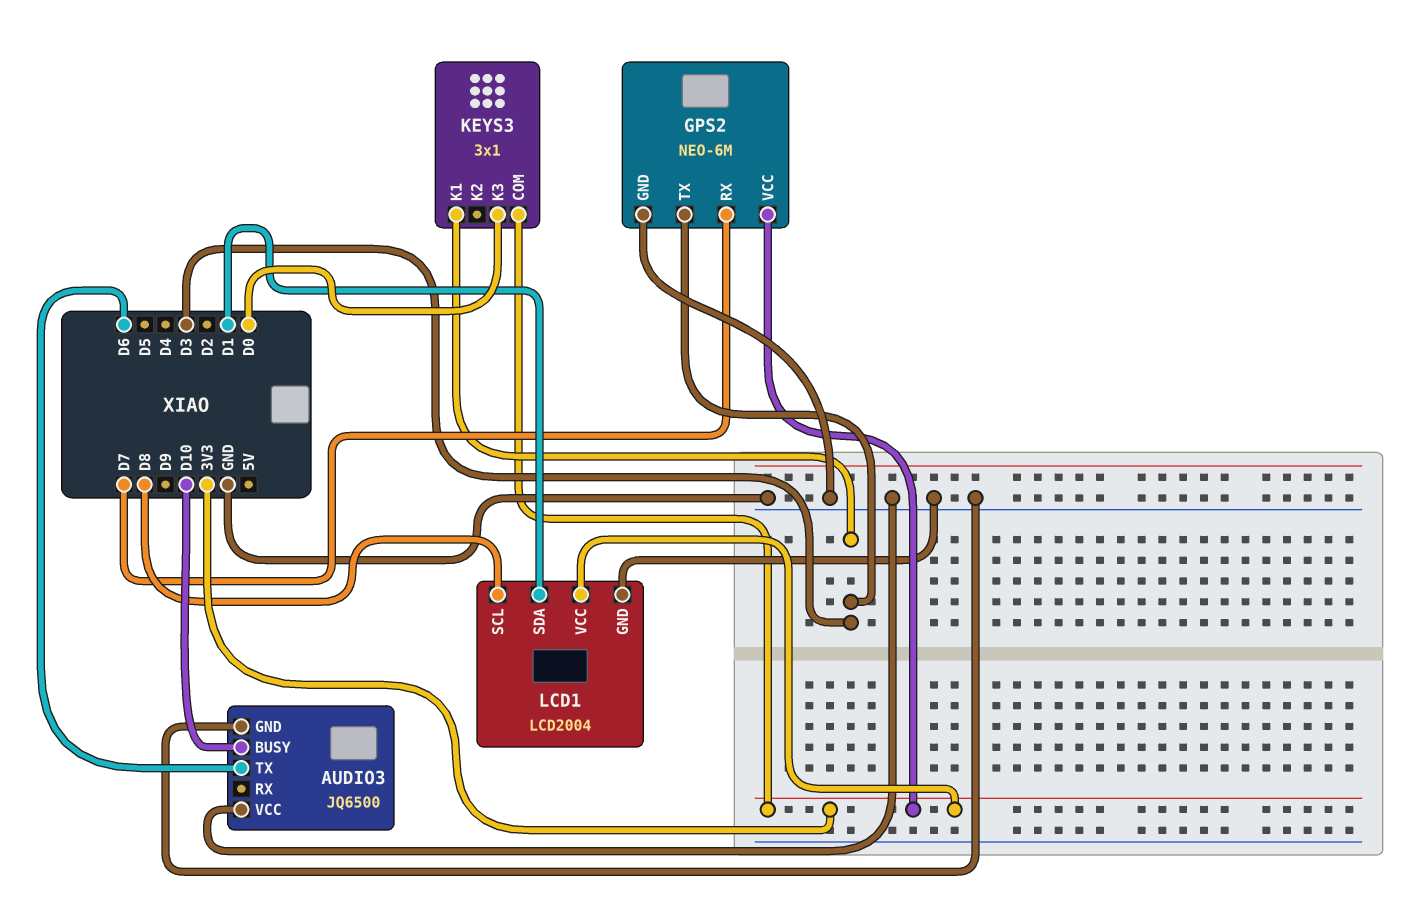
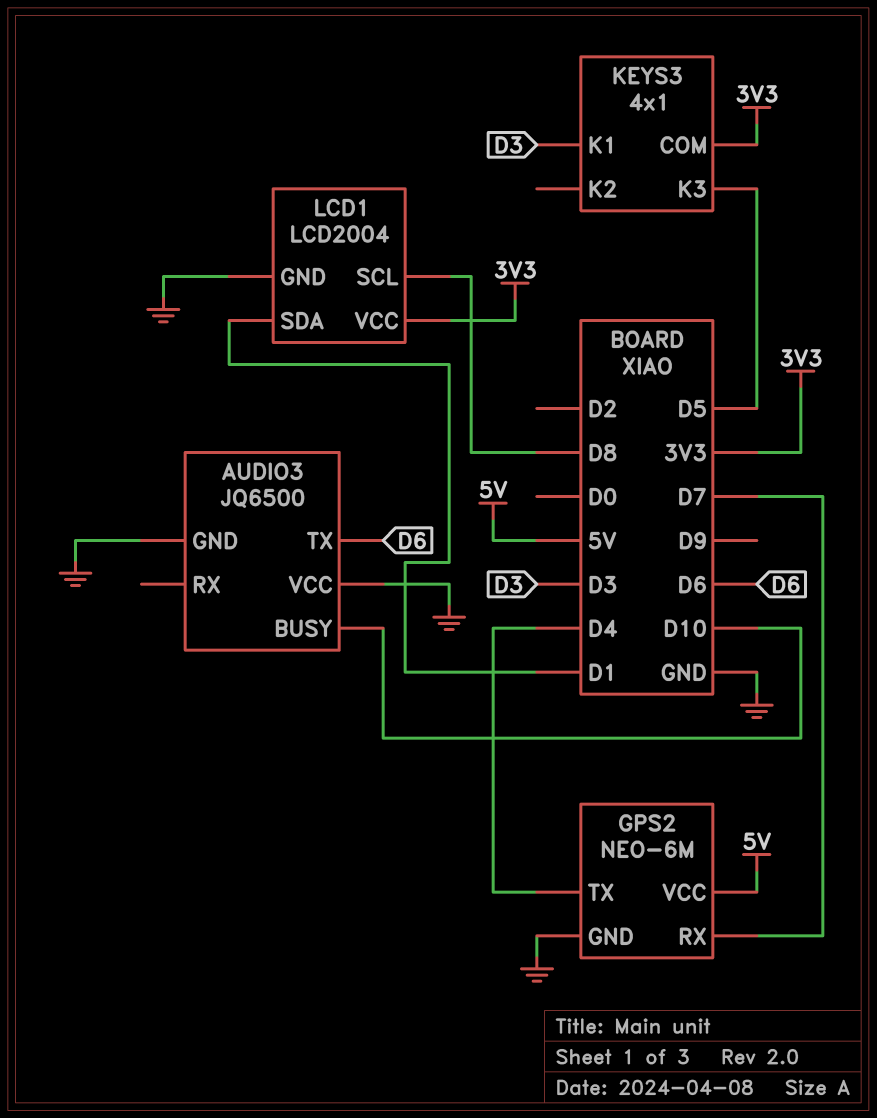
GPS2 pin TX: D3 -> D4
GPS2 pin VCC: 3V3 -> 5V
KEYS3: 3x1 -> 4x1
KEYS3 pin K3: D0 -> D5

